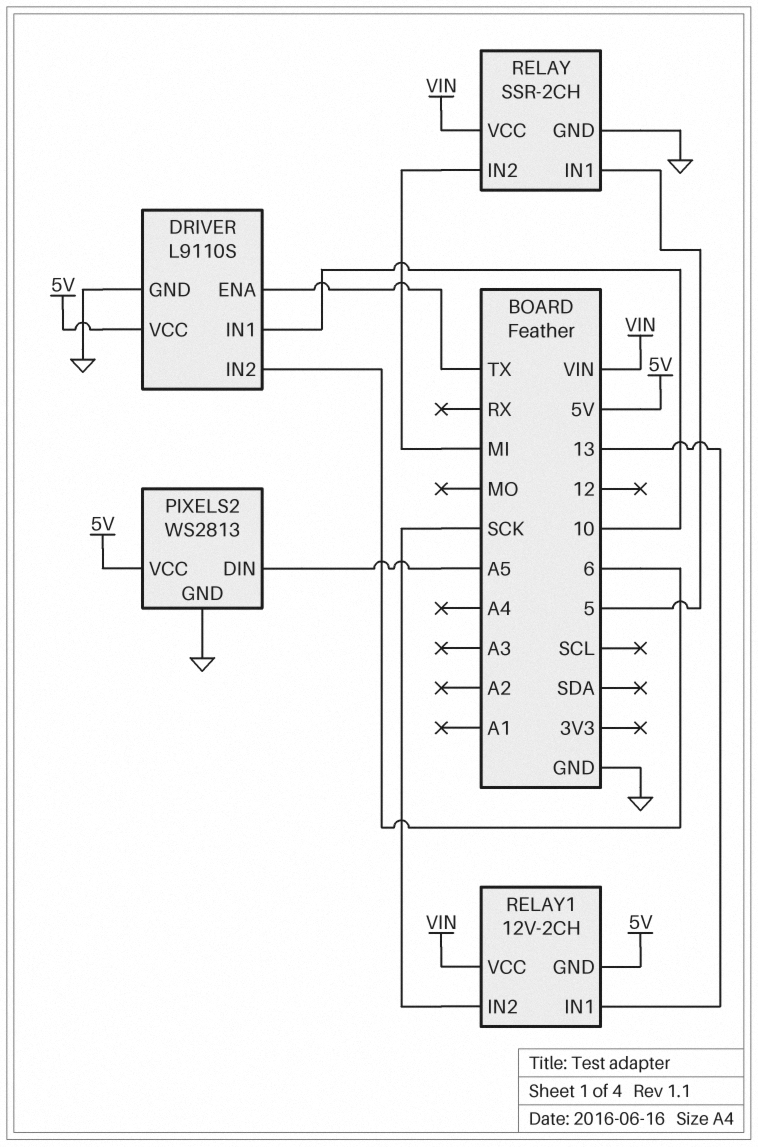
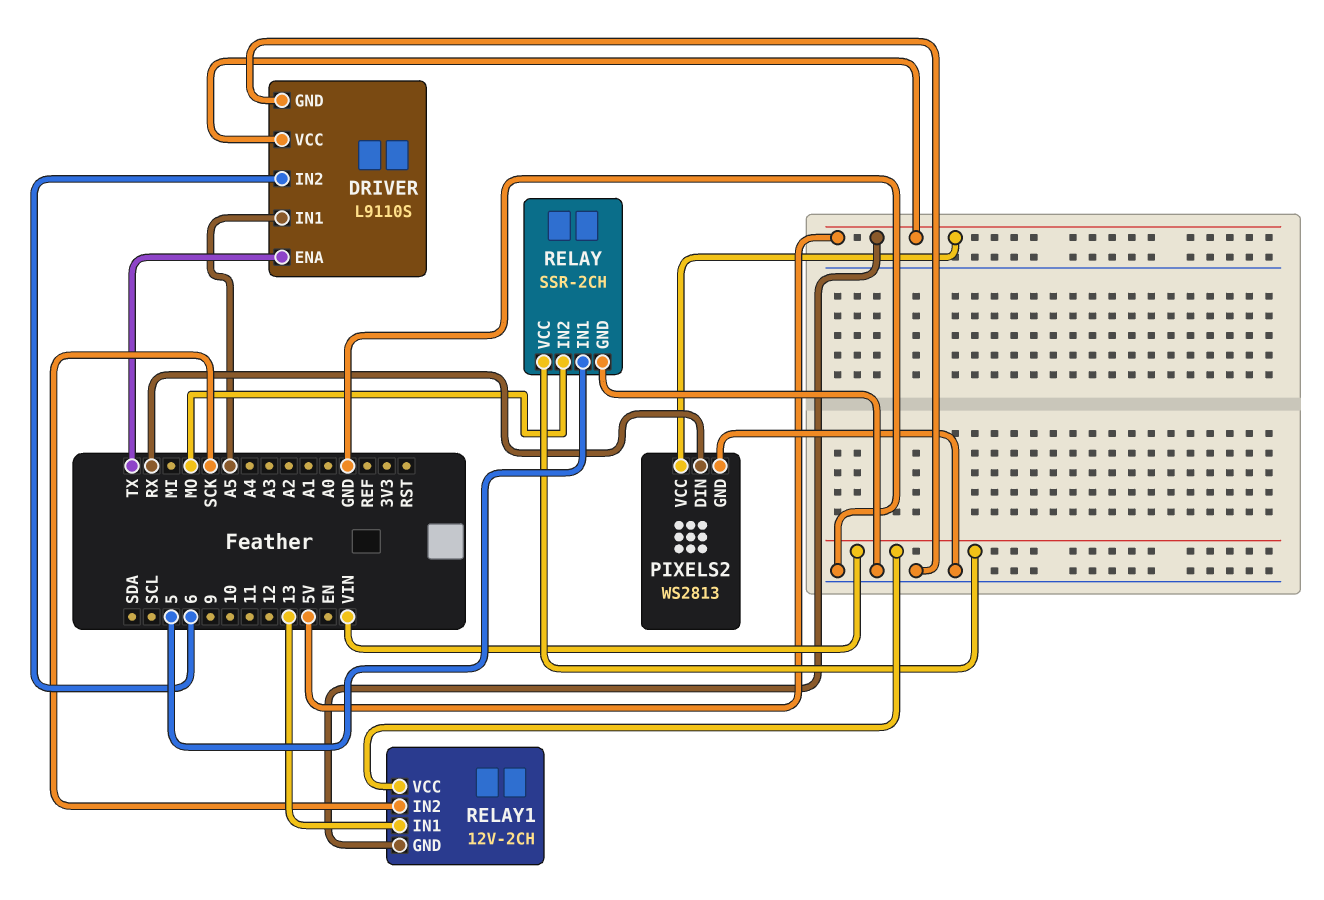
DRIVER pin IN1: 10 -> A5
PIXELS2 pin DIN: A5 -> RX
RELAY pin IN2: MI -> MO

